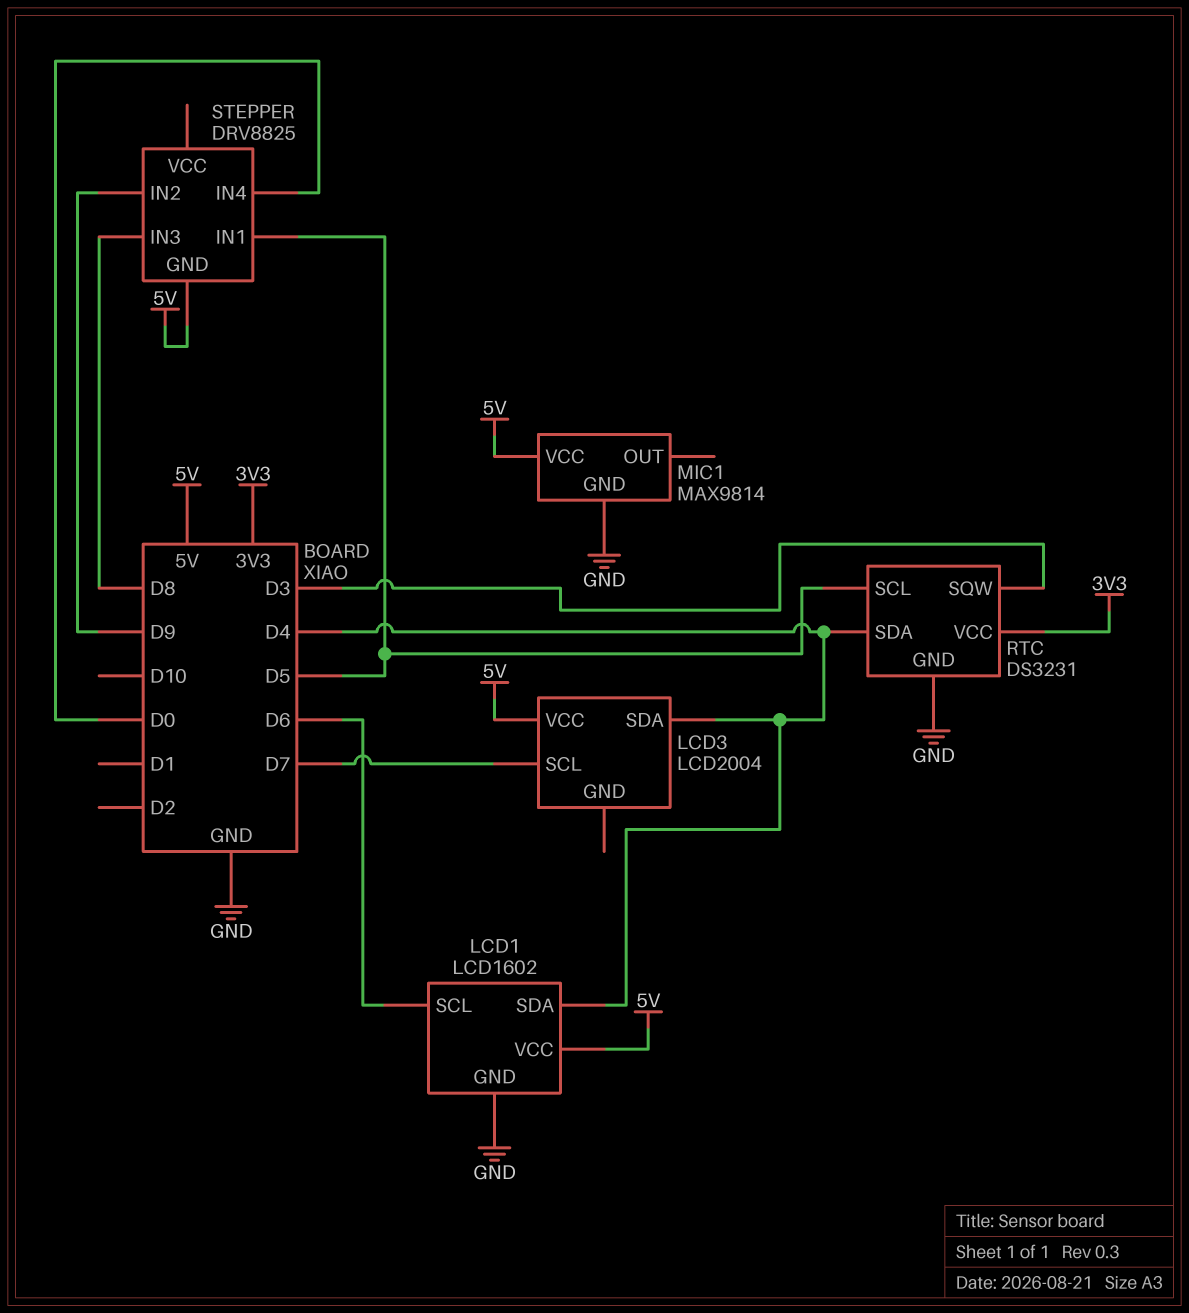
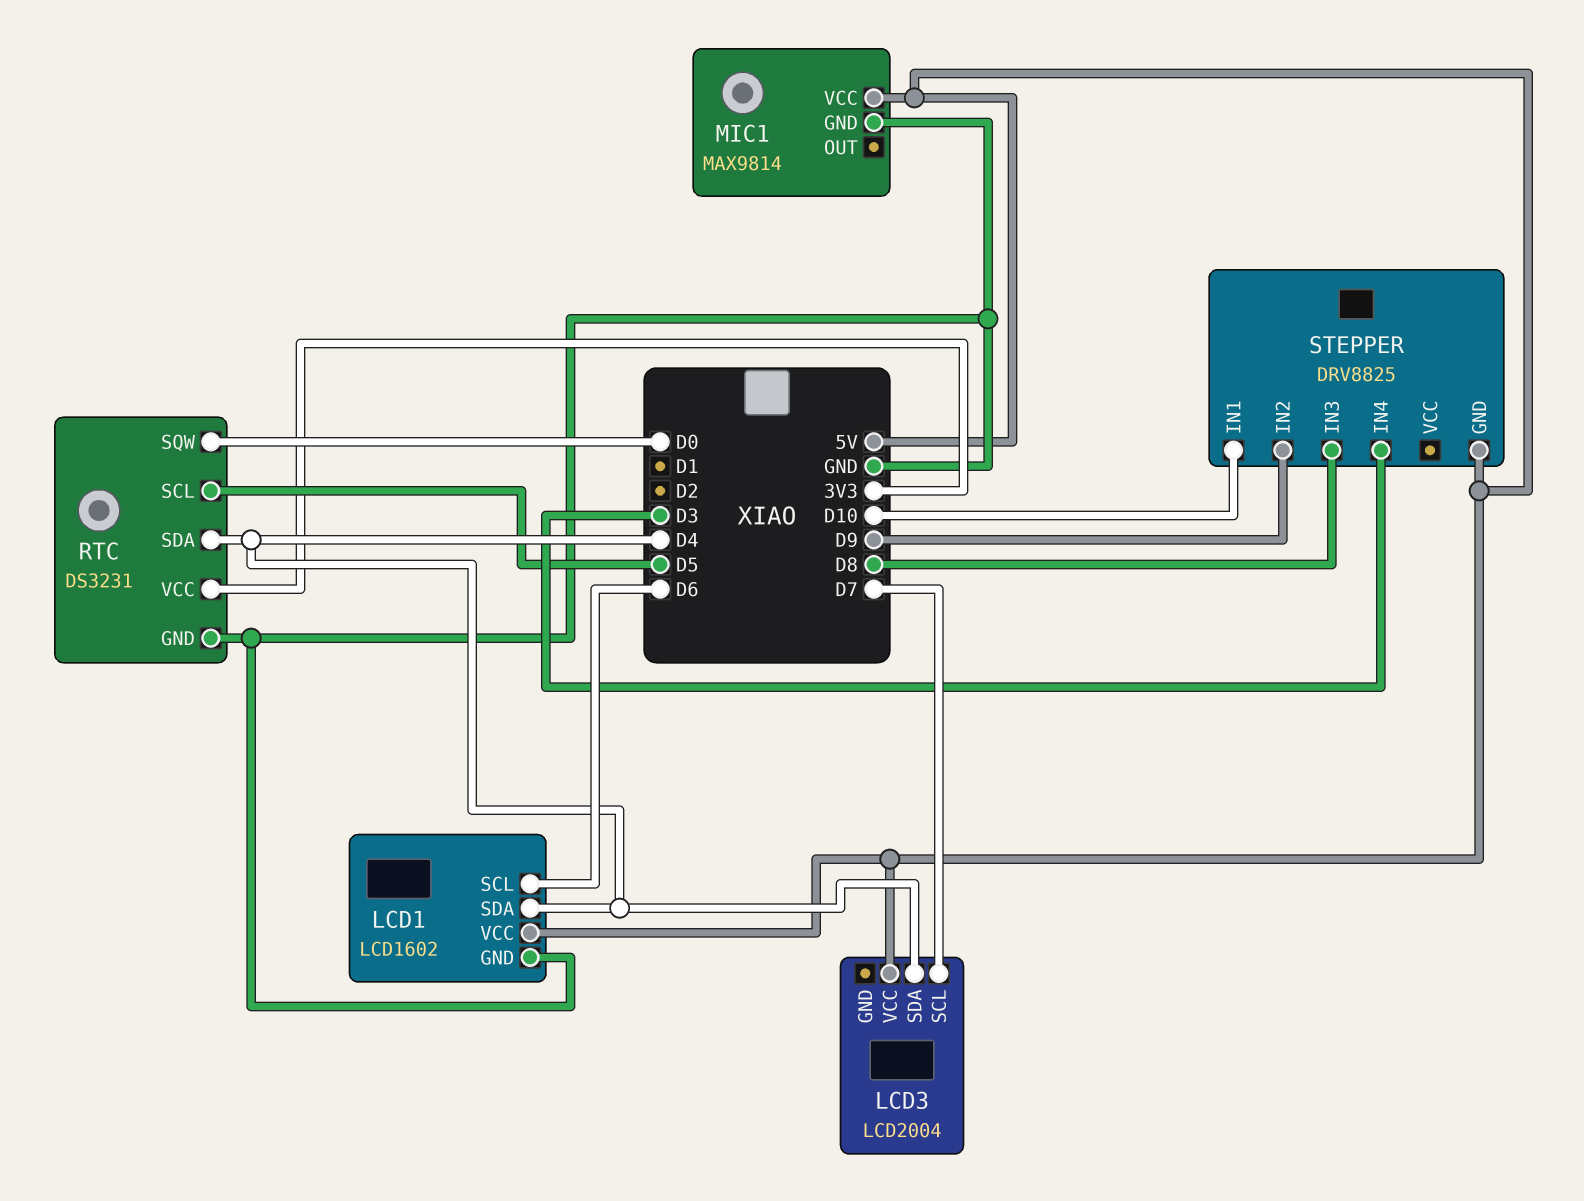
RTC pin SQW: D3 -> D0
STEPPER pin IN1: D5 -> D10
STEPPER pin IN4: D0 -> D3

